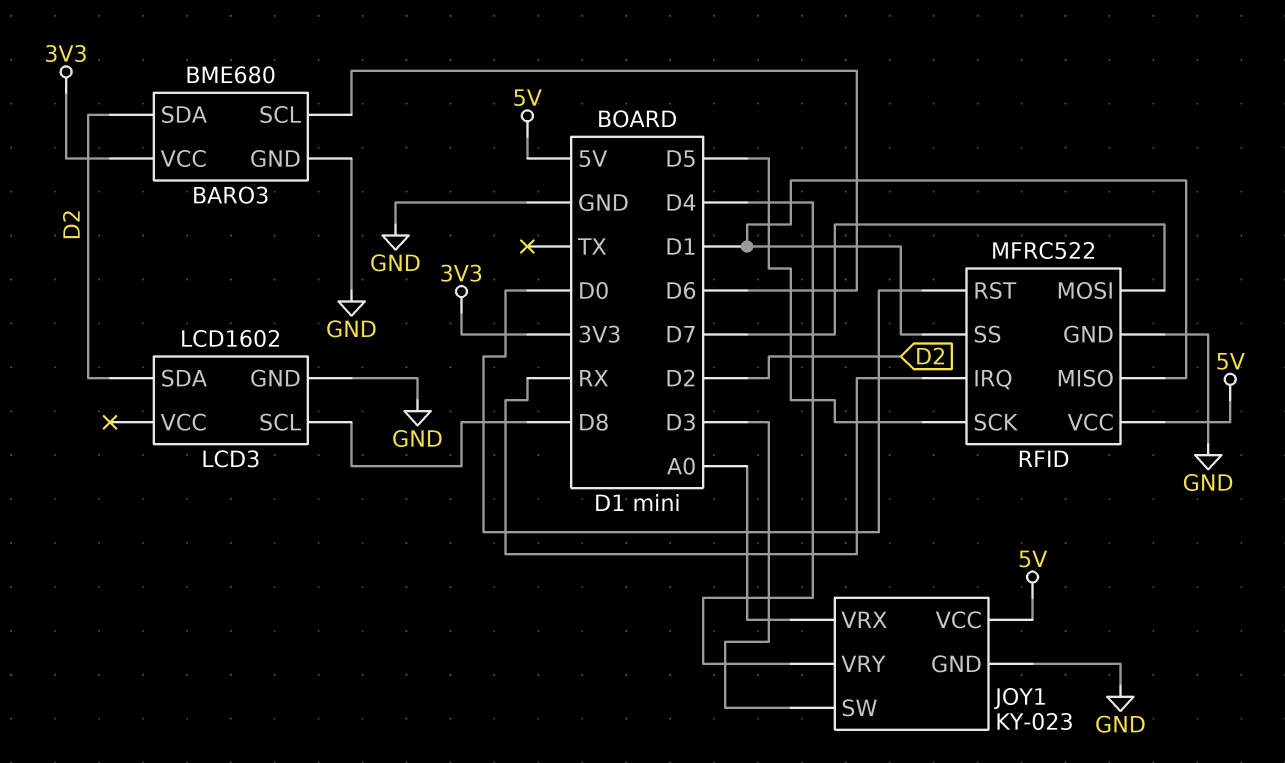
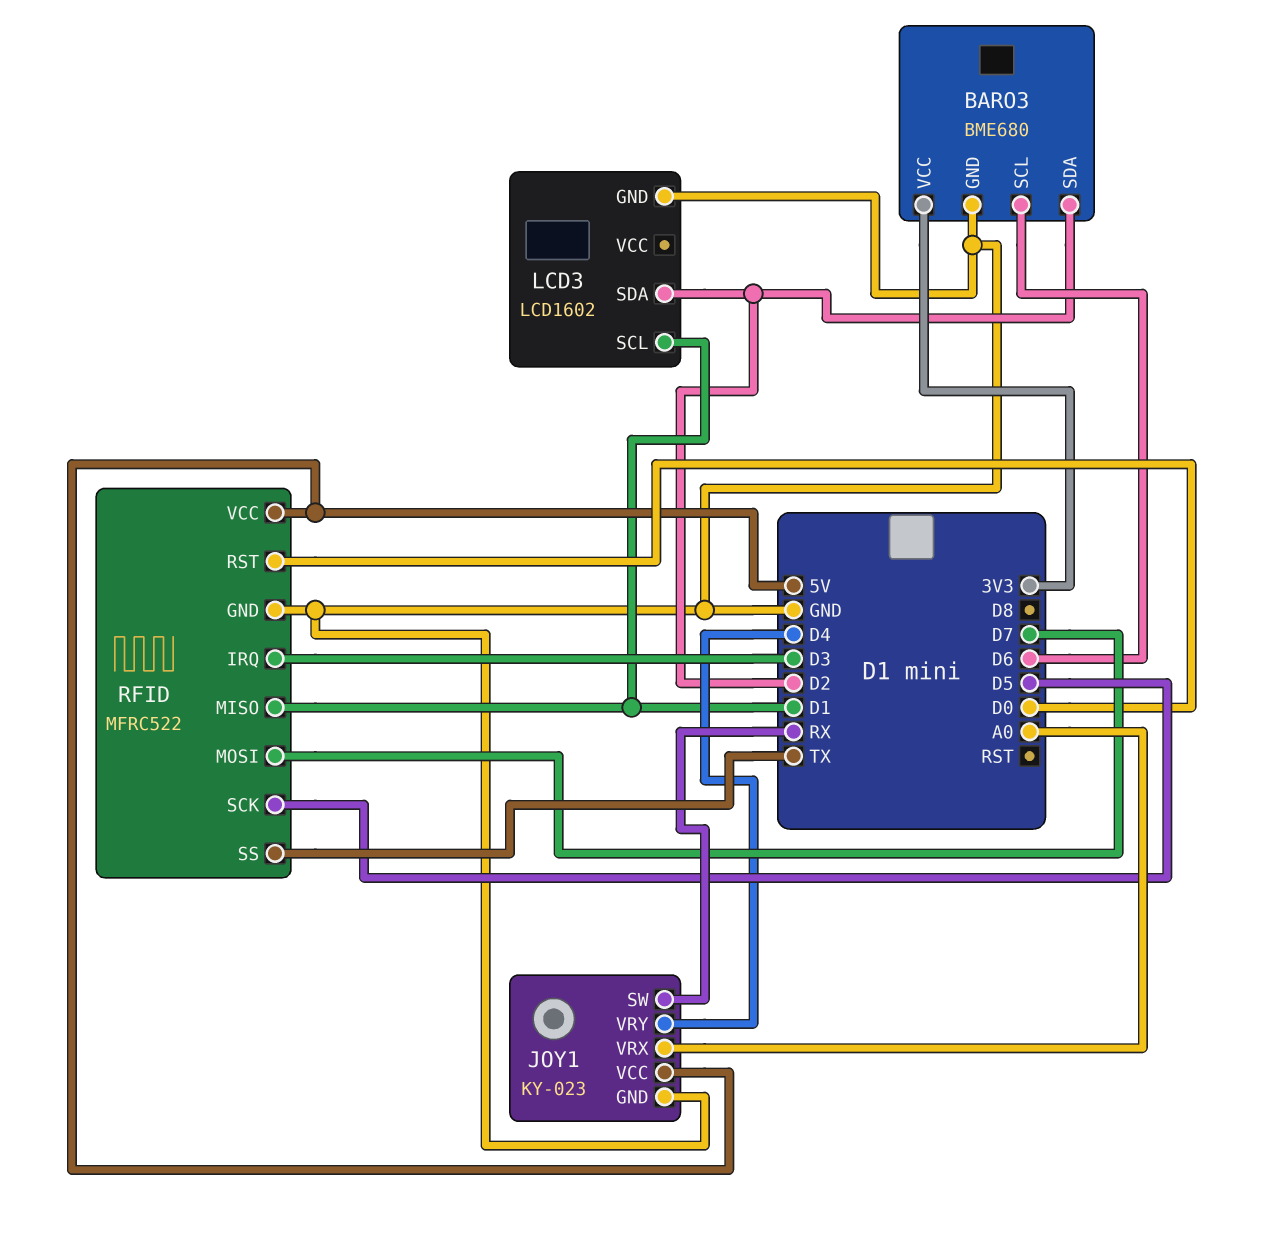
JOY1 pin SW: D3 -> RX
LCD3 pin SCL: D8 -> D1
RFID pin IRQ: RX -> D3
RFID pin SS: D1 -> TX

